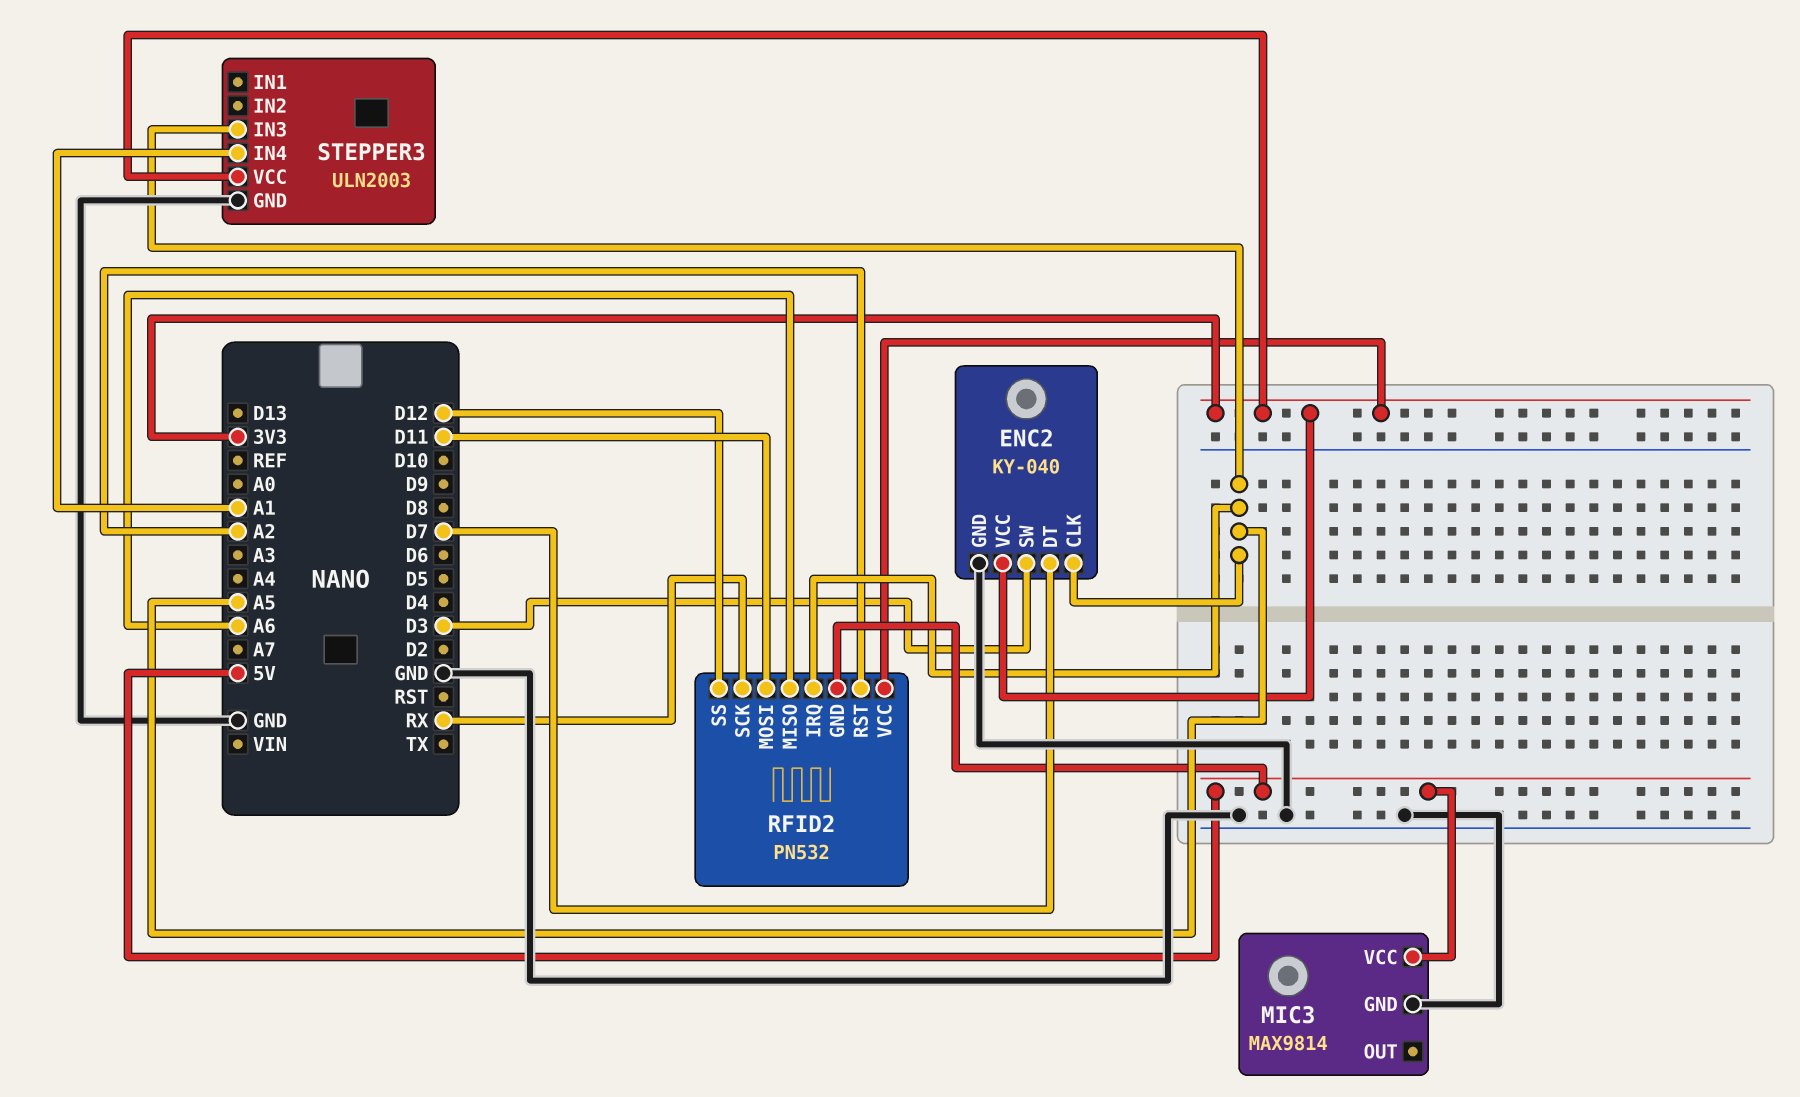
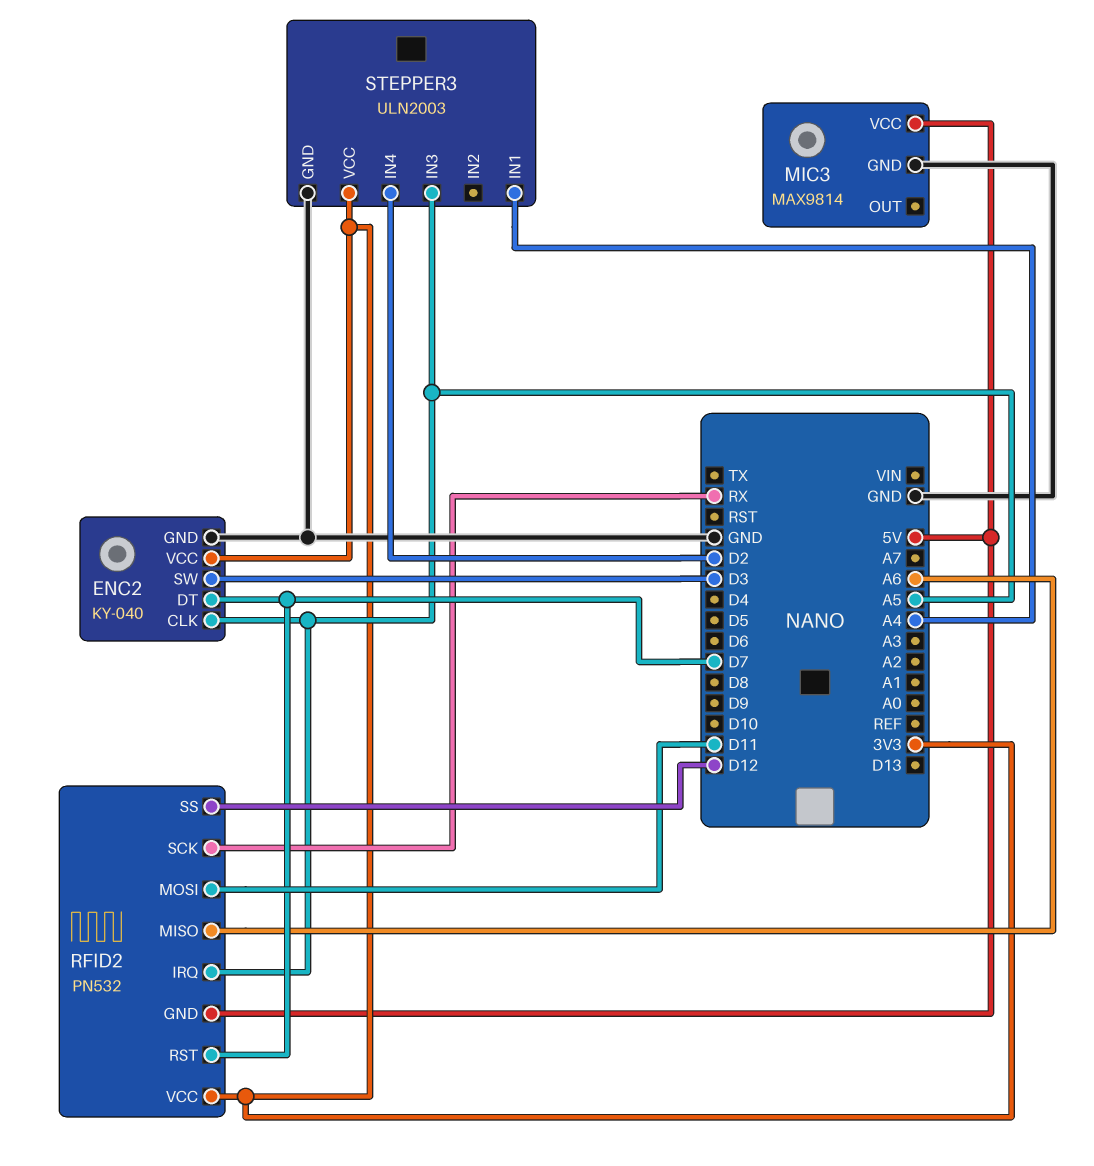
RFID2 pin RST: A2 -> D7
STEPPER3 pin IN1: none -> A4
STEPPER3 pin IN4: A1 -> D2

